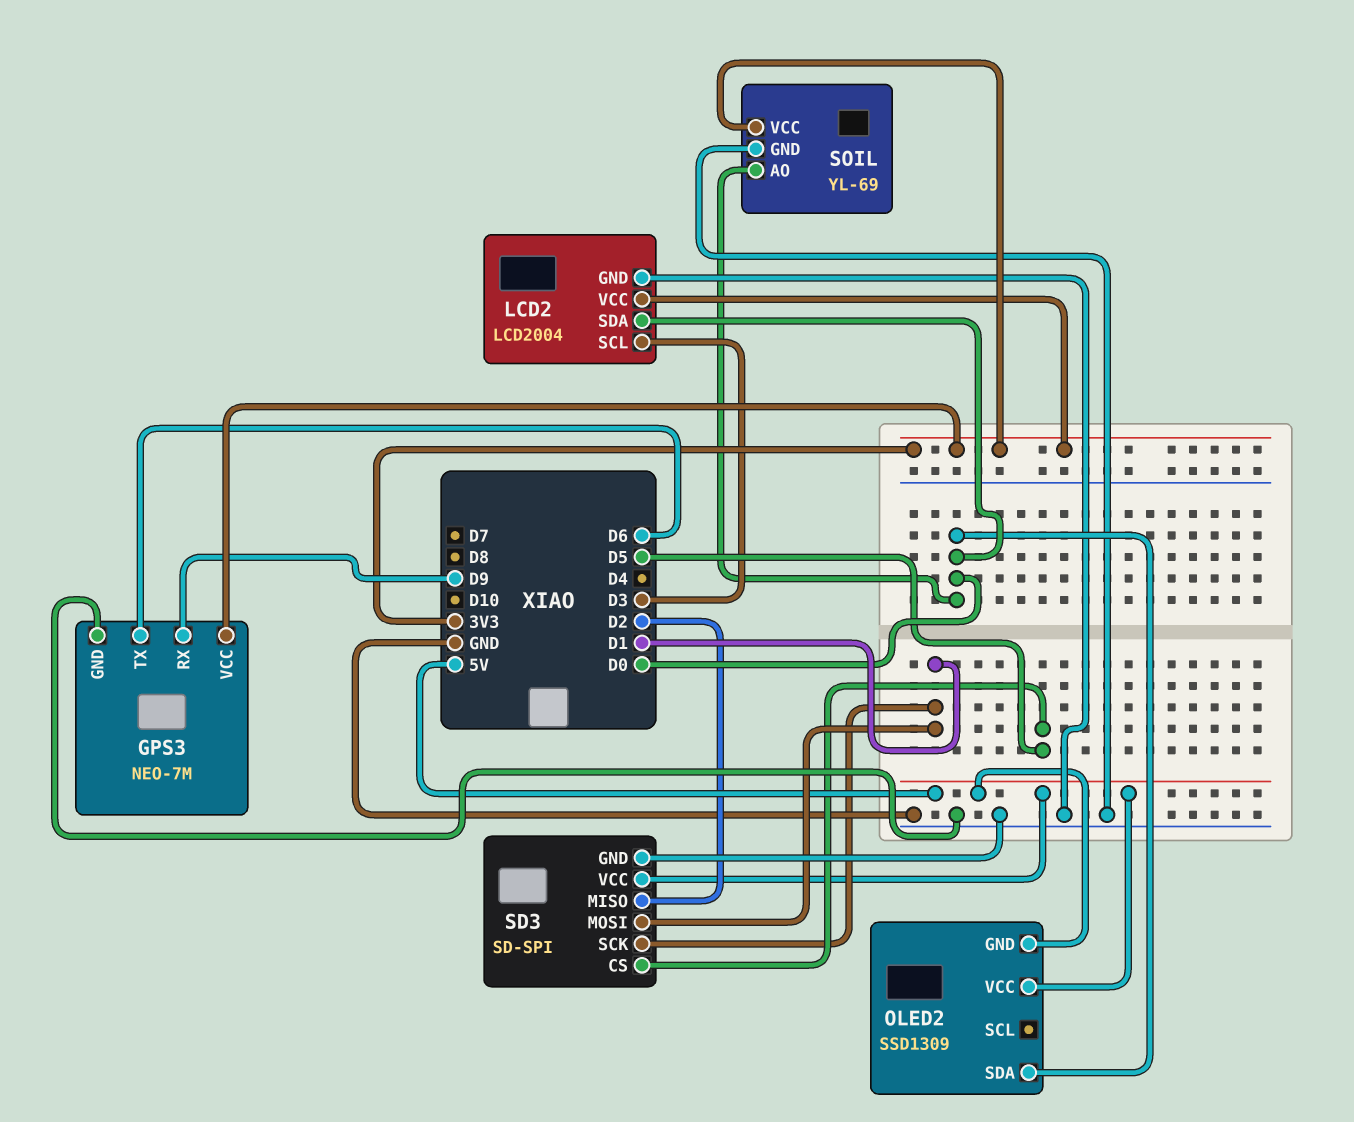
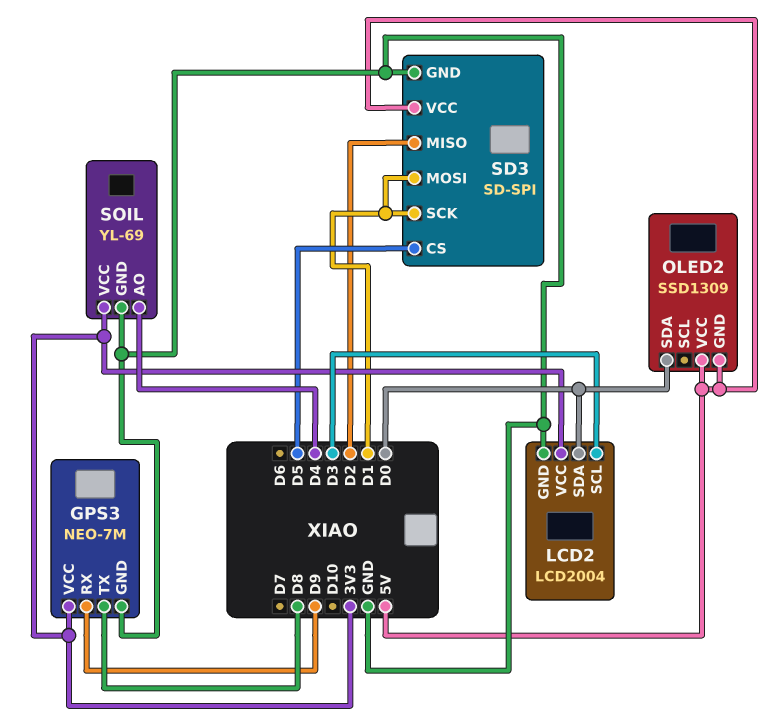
GPS3 pin TX: D6 -> D8
SOIL pin AO: D0 -> D4

